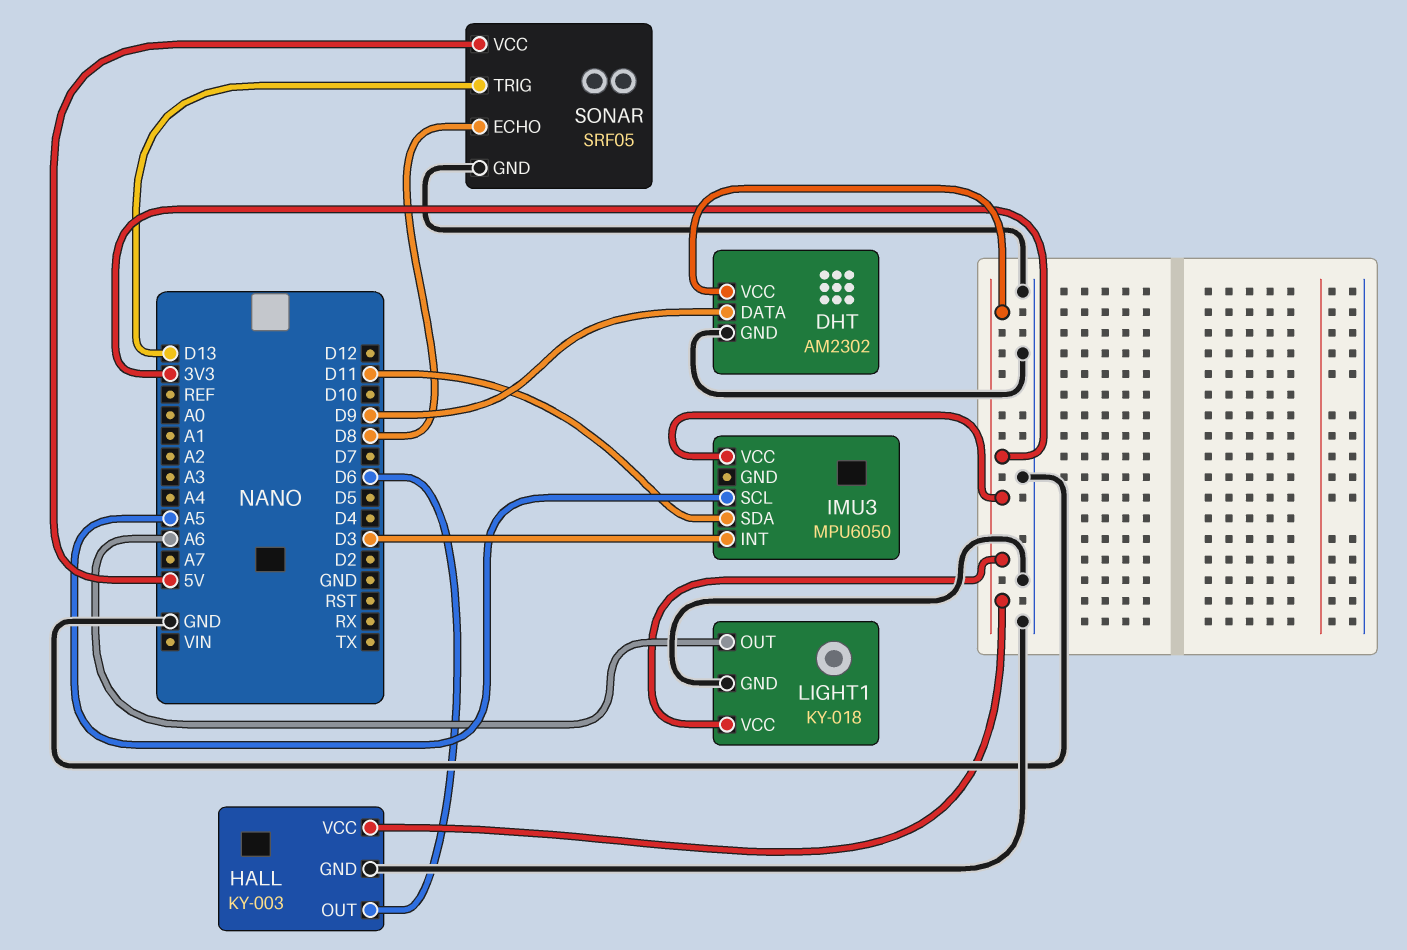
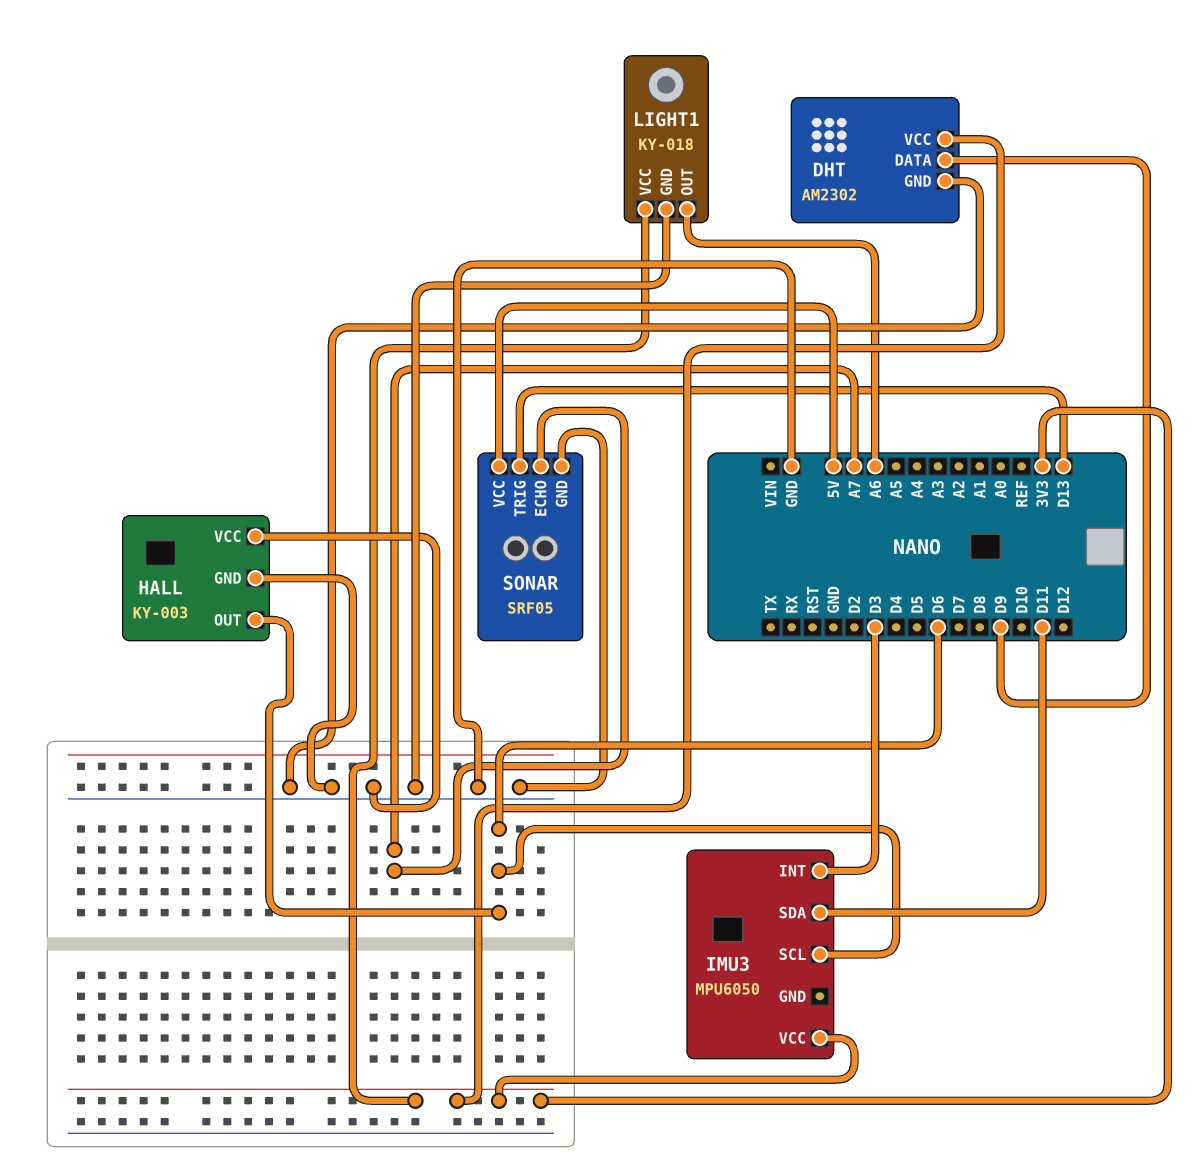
HALL pin VCC: 3V3 -> GND
IMU3 pin SCL: A5 -> D6
SONAR pin ECHO: D8 -> A7

